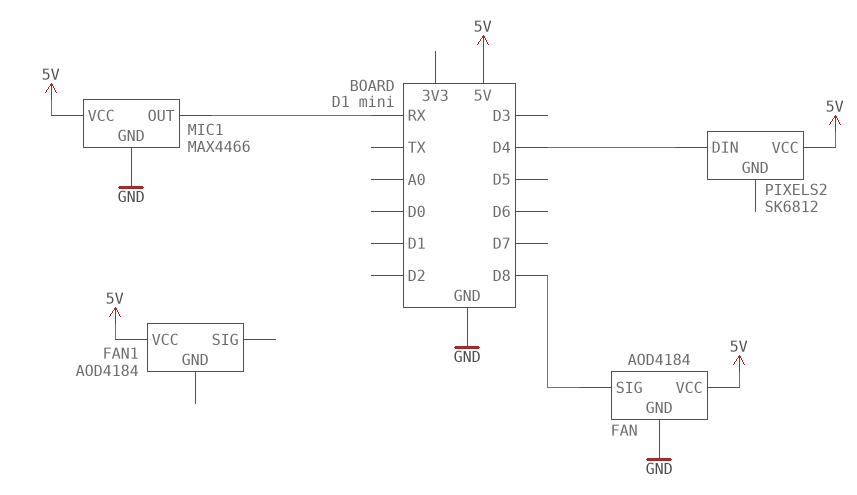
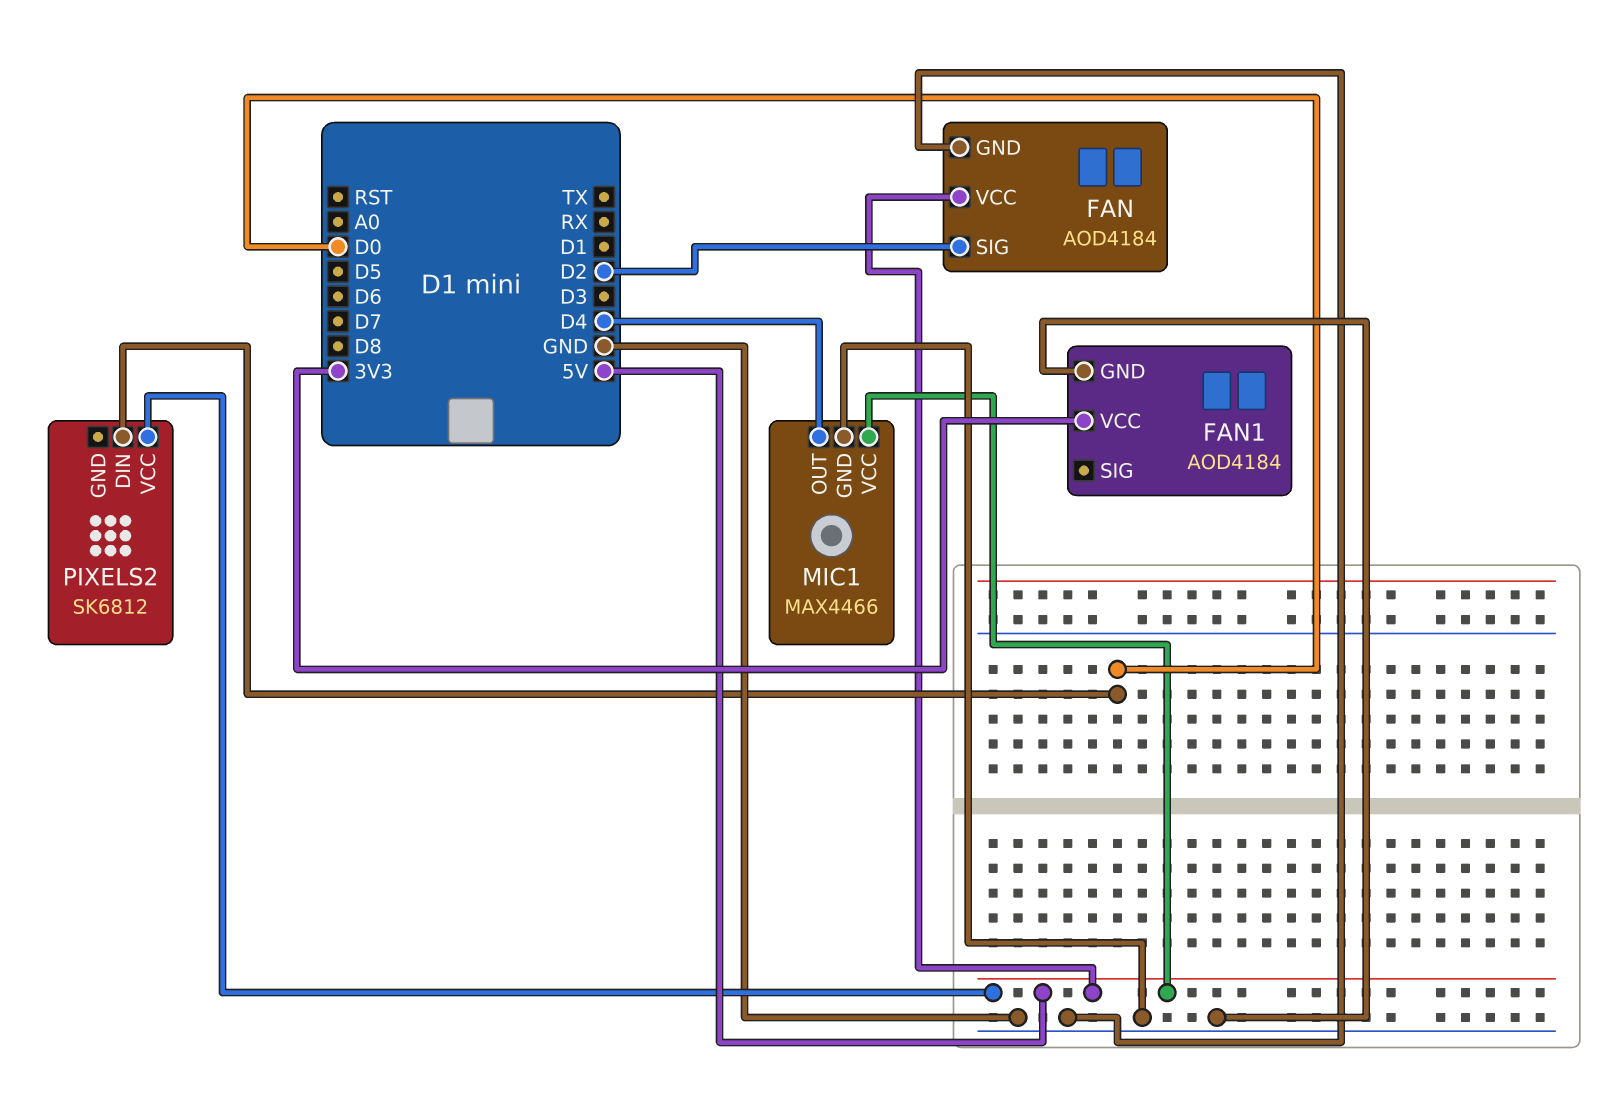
FAN pin SIG: D8 -> D2
FAN1 pin GND: none -> GND
FAN1 pin VCC: 5V -> 3V3
MIC1 pin OUT: RX -> D4
PIXELS2 pin DIN: D4 -> D0

